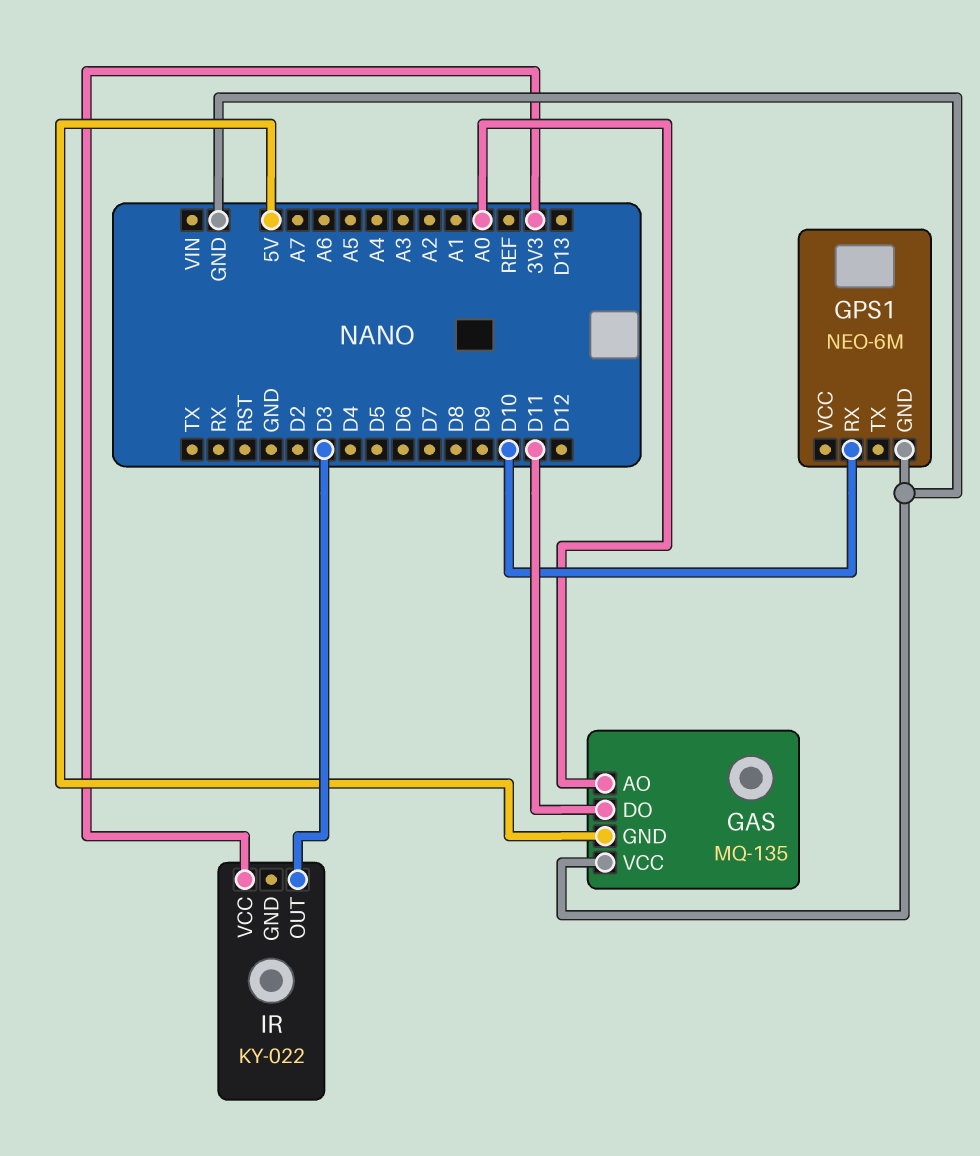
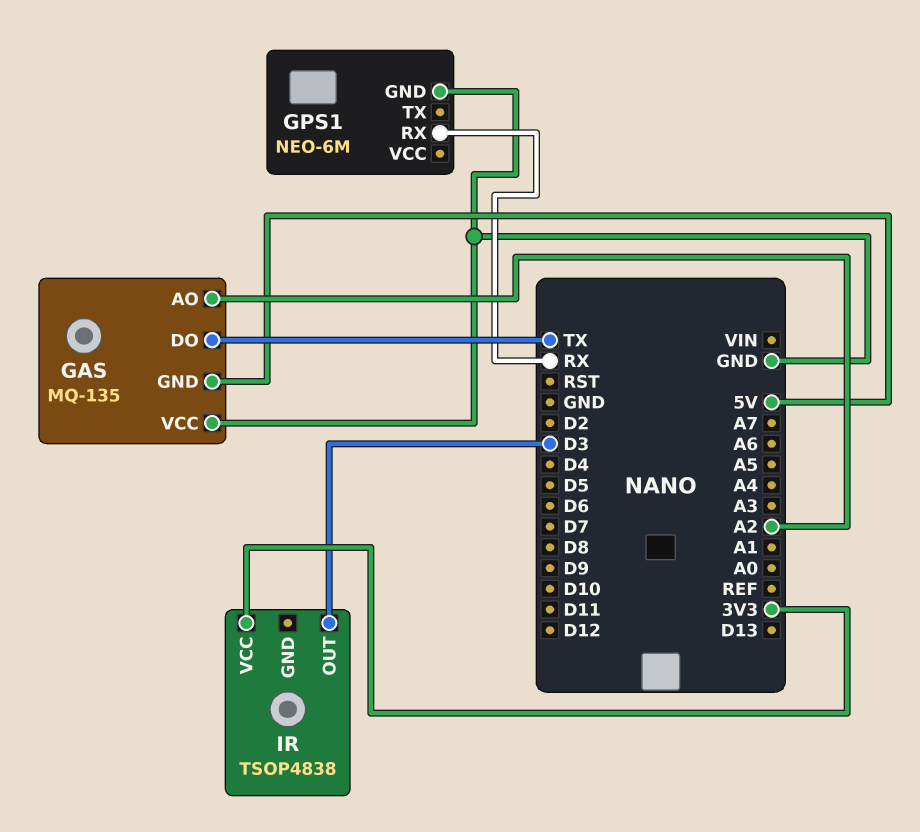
GAS pin AO: A0 -> A2
GAS pin DO: D11 -> TX
GPS1 pin RX: D10 -> RX
IR: KY-022 -> TSOP4838

